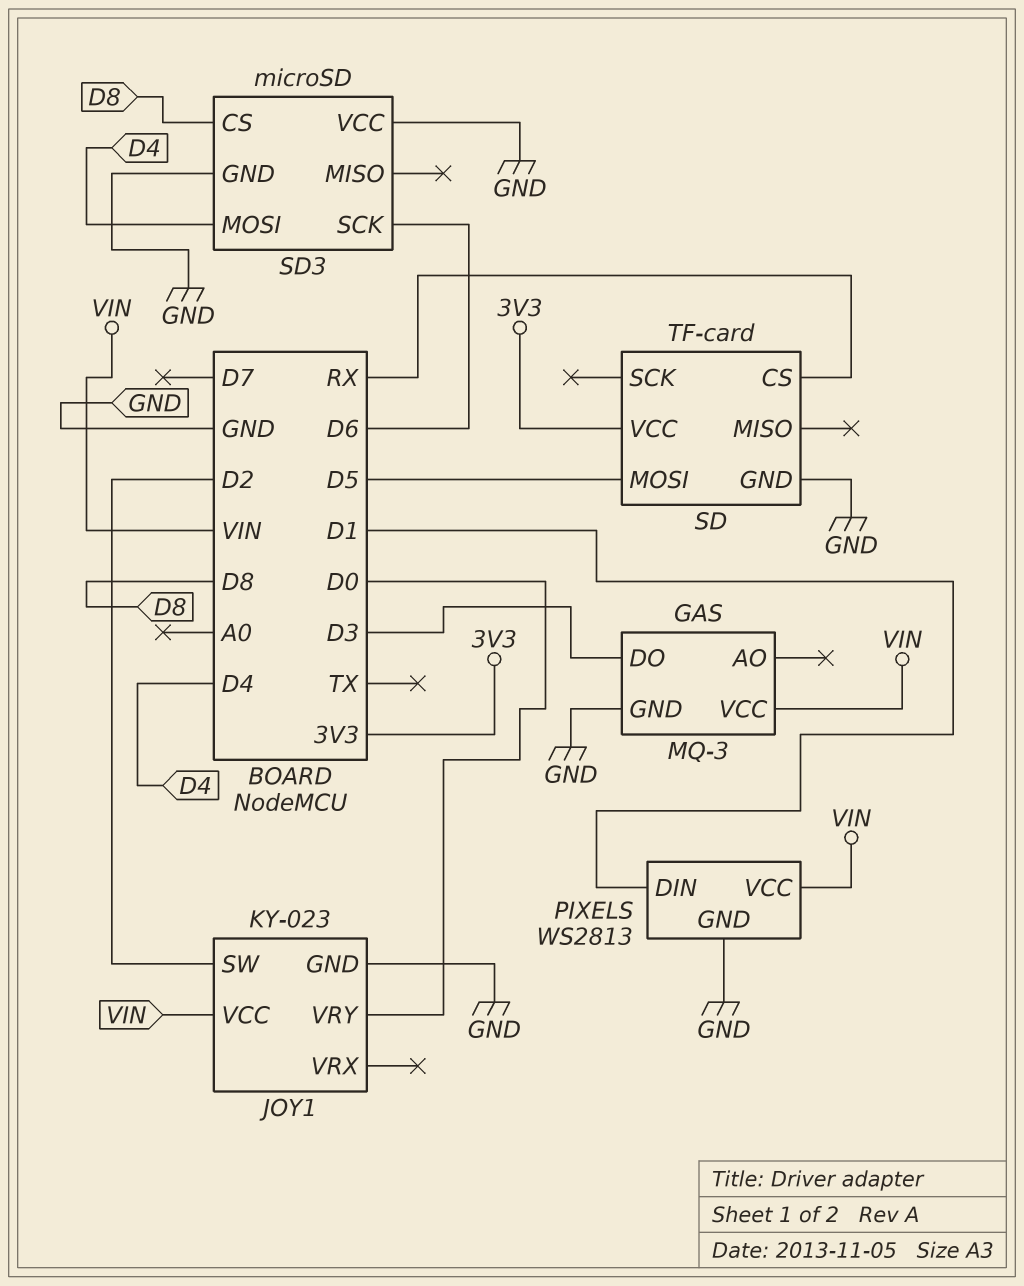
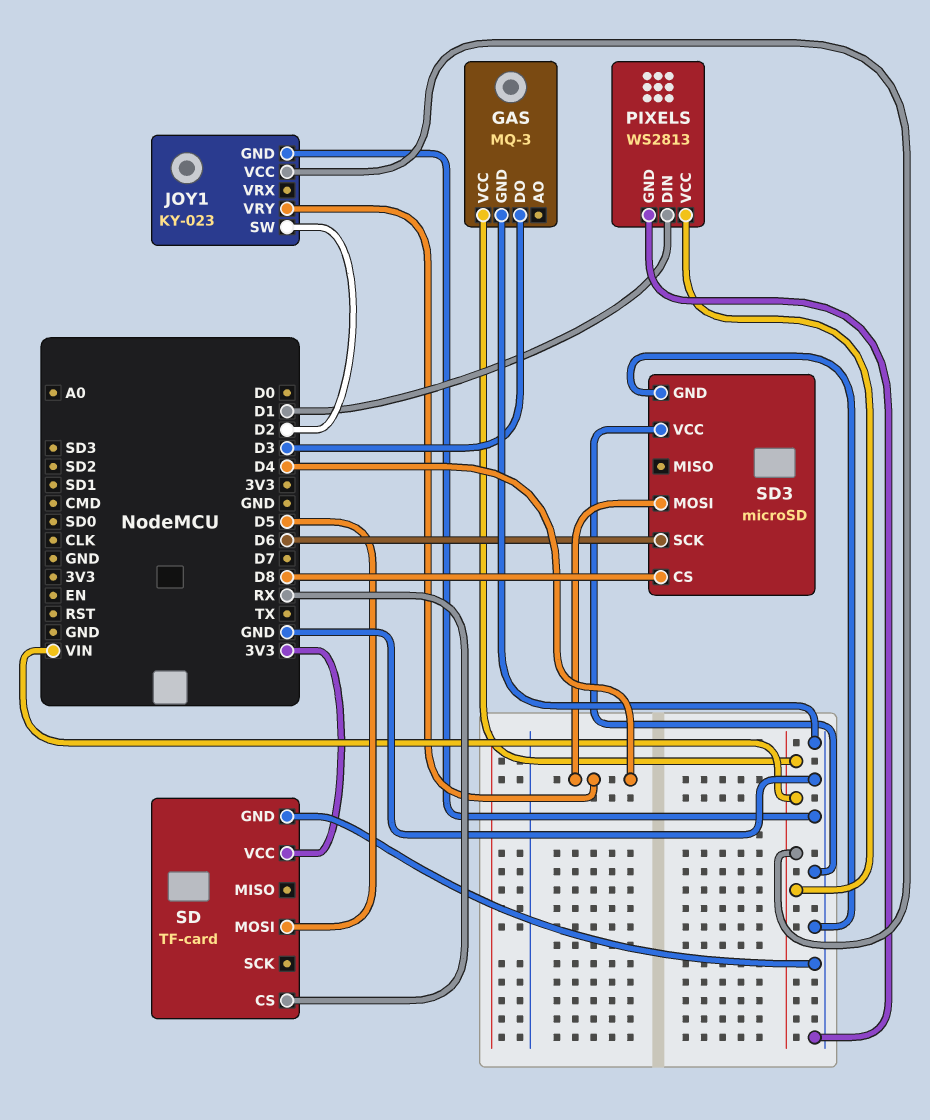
JOY1 pin VRY: D0 -> D4

